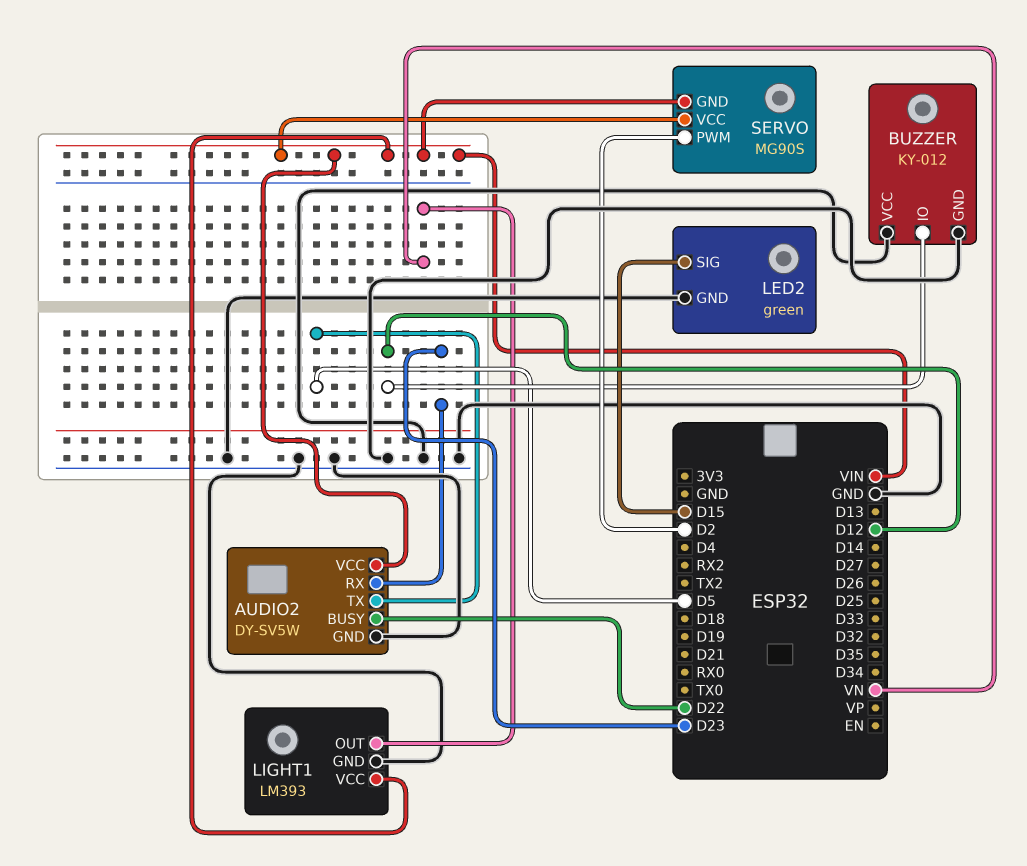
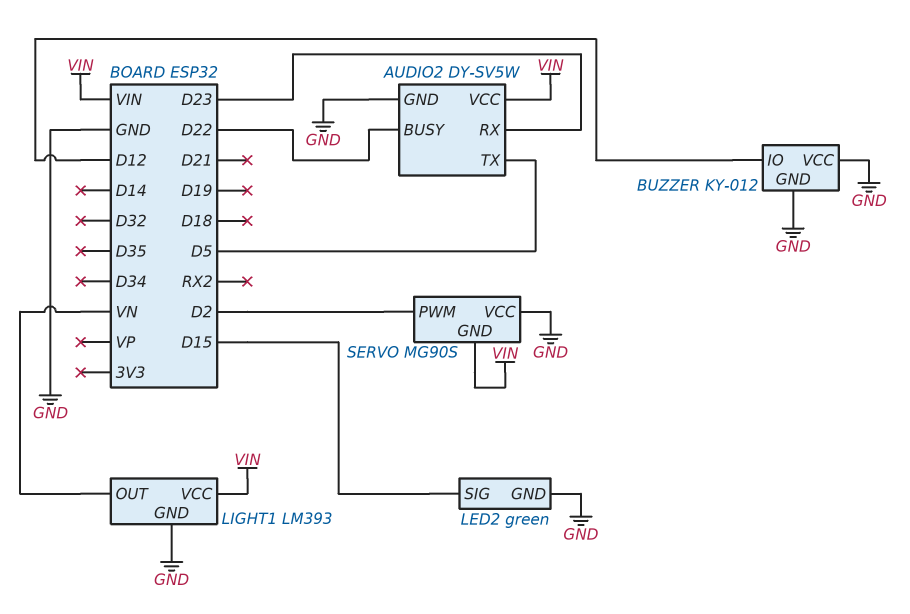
SERVO pin VCC: VIN -> GND

